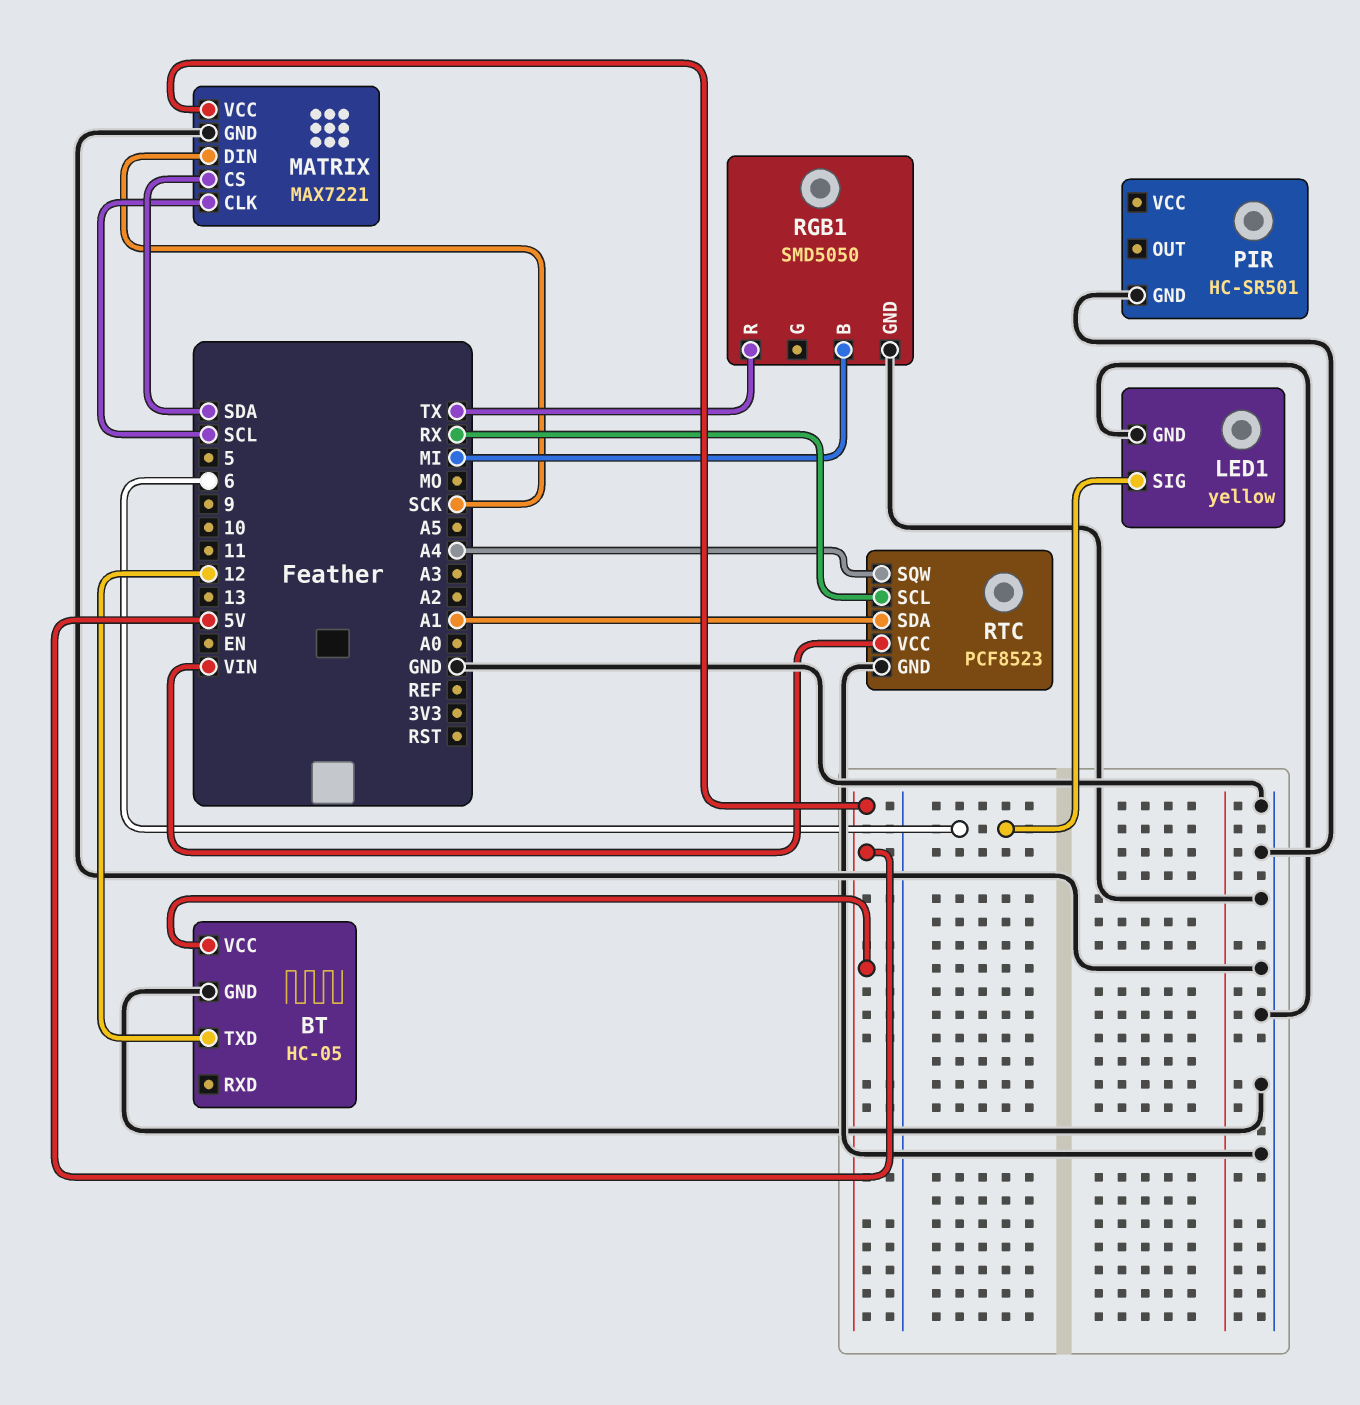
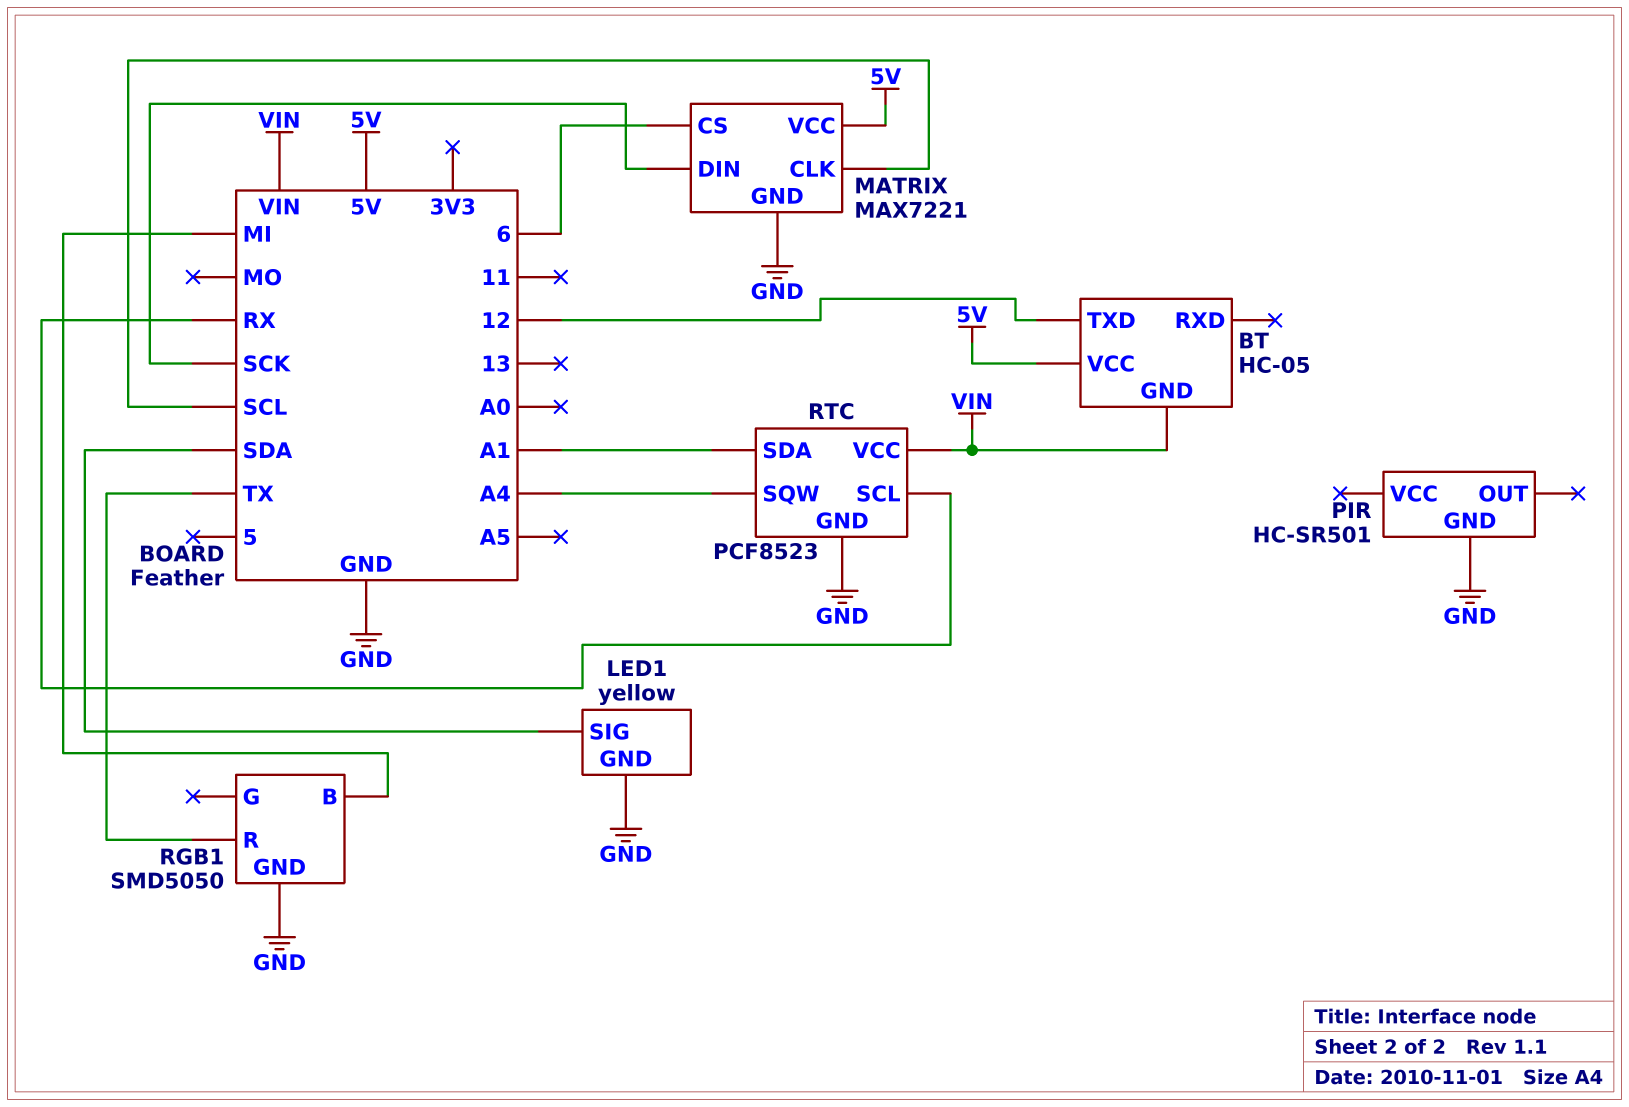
BT pin GND: GND -> VIN
LED1 pin SIG: 6 -> SDA
MATRIX pin CS: SDA -> 6

